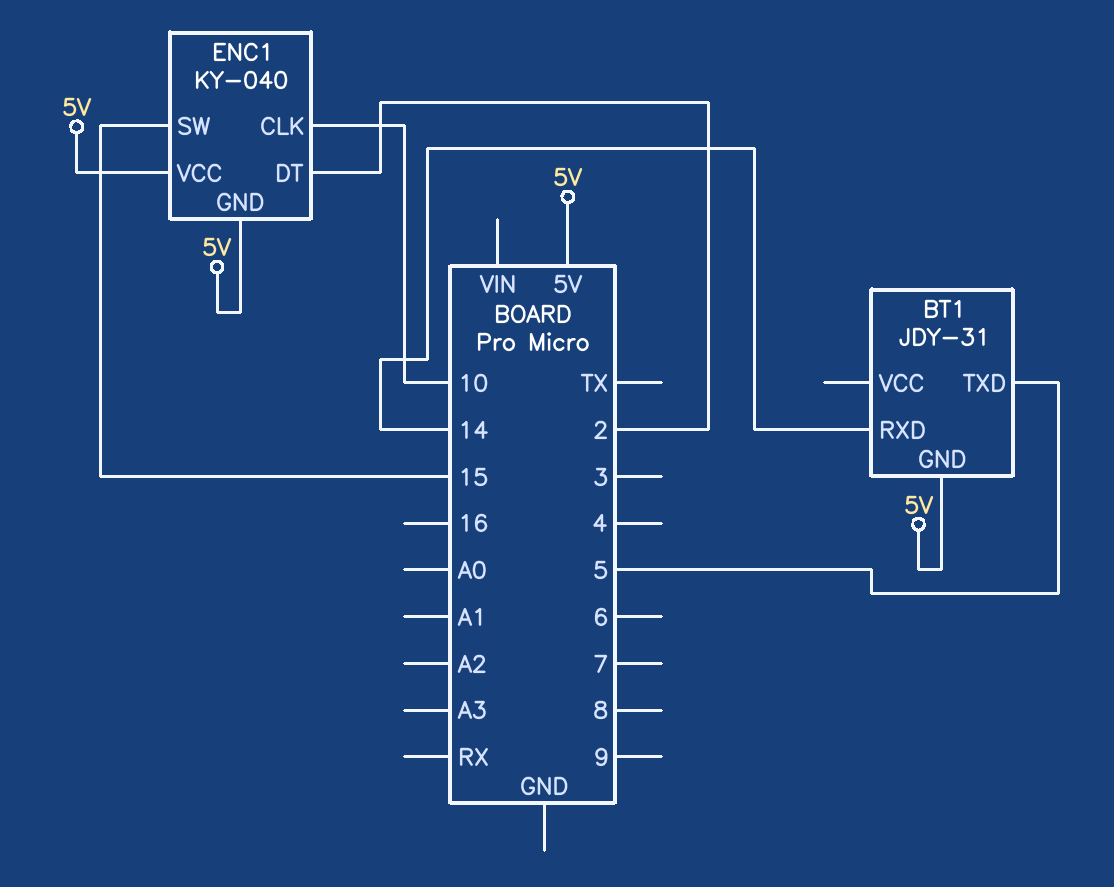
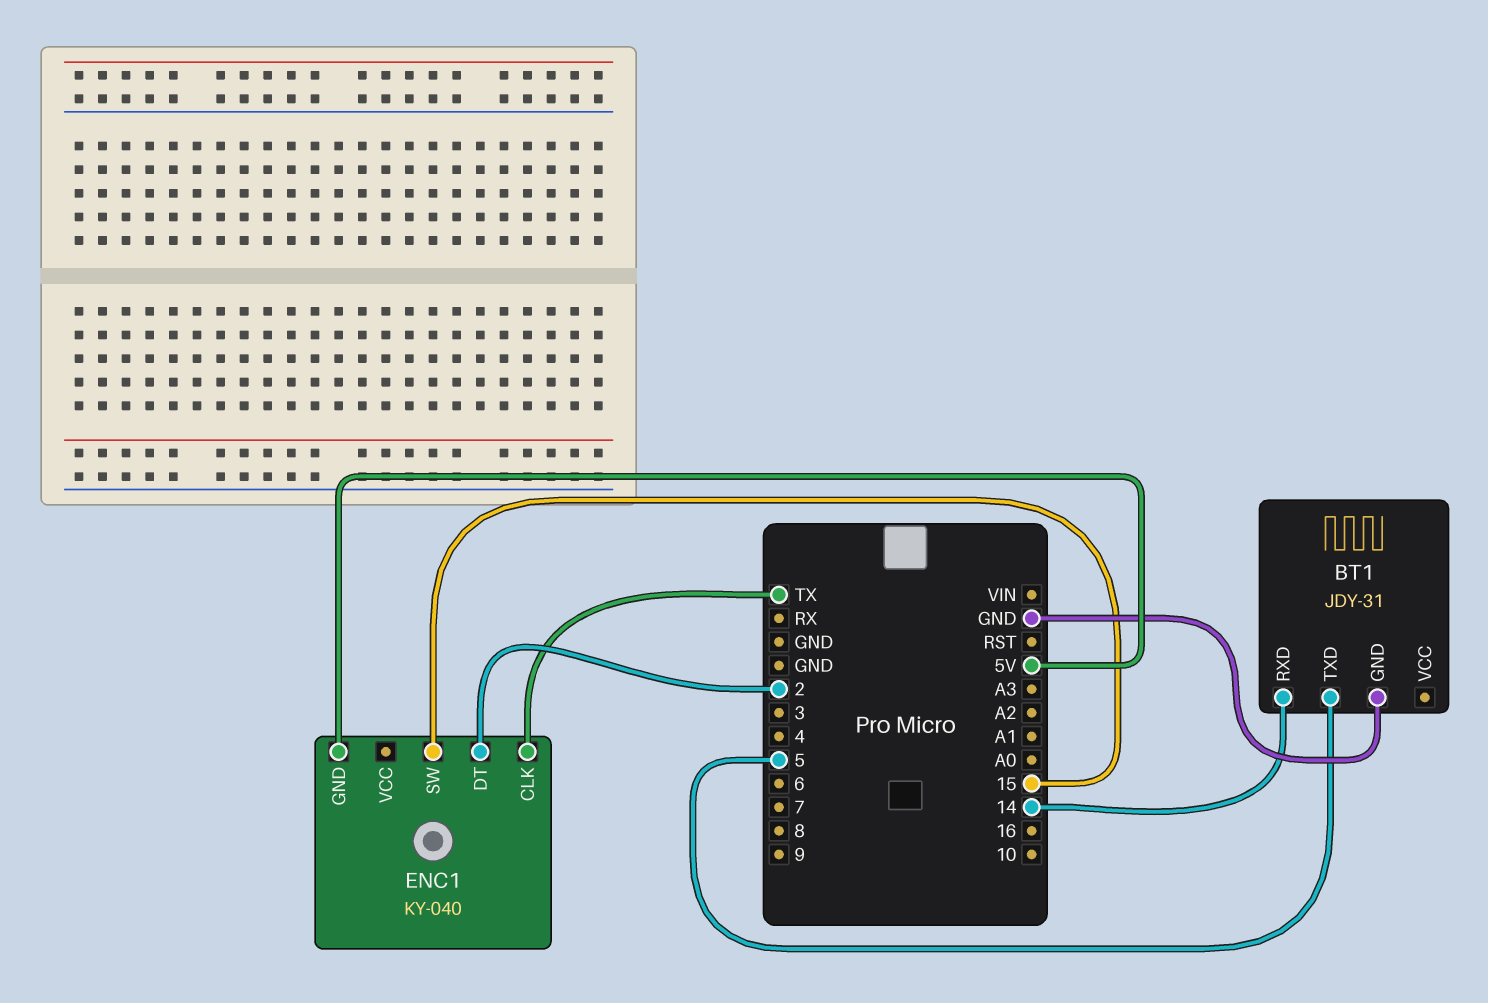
BT1 pin GND: 5V -> GND
ENC1 pin CLK: 10 -> TX
ENC1 pin VCC: 5V -> none

